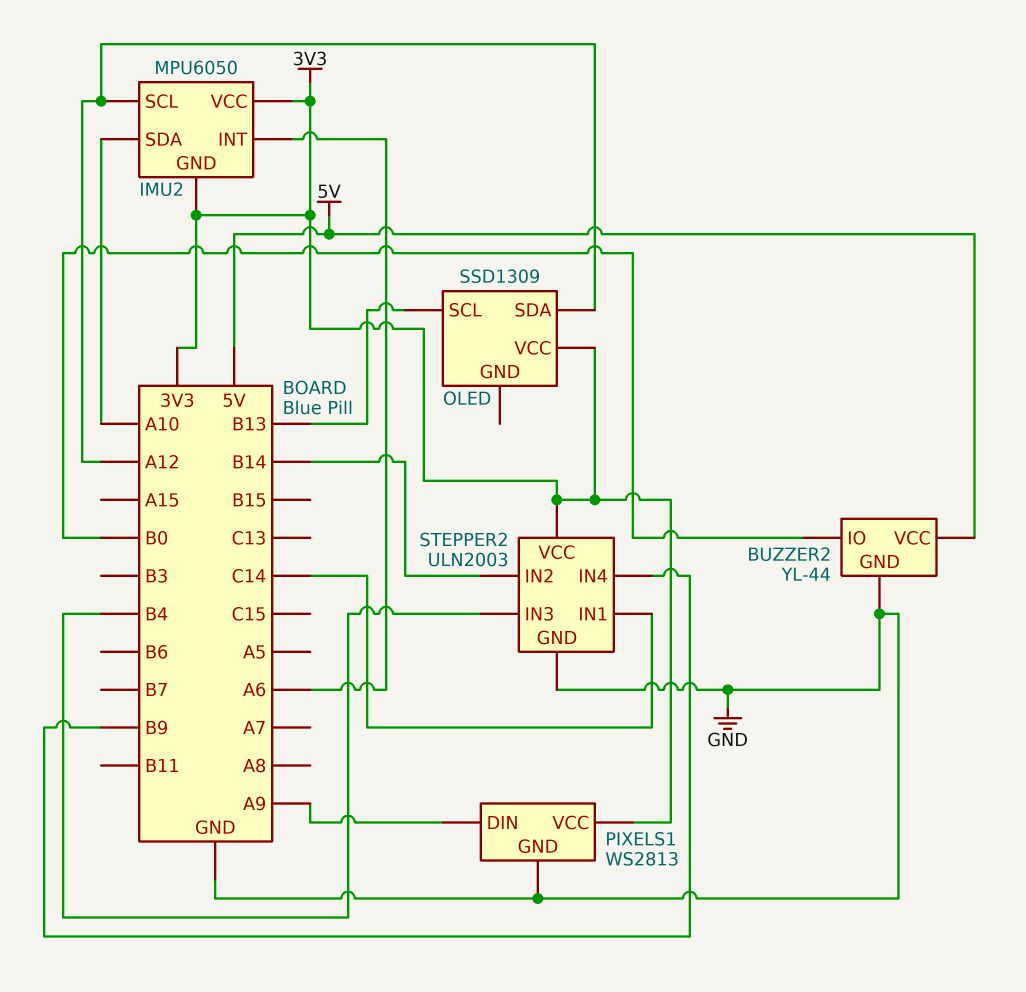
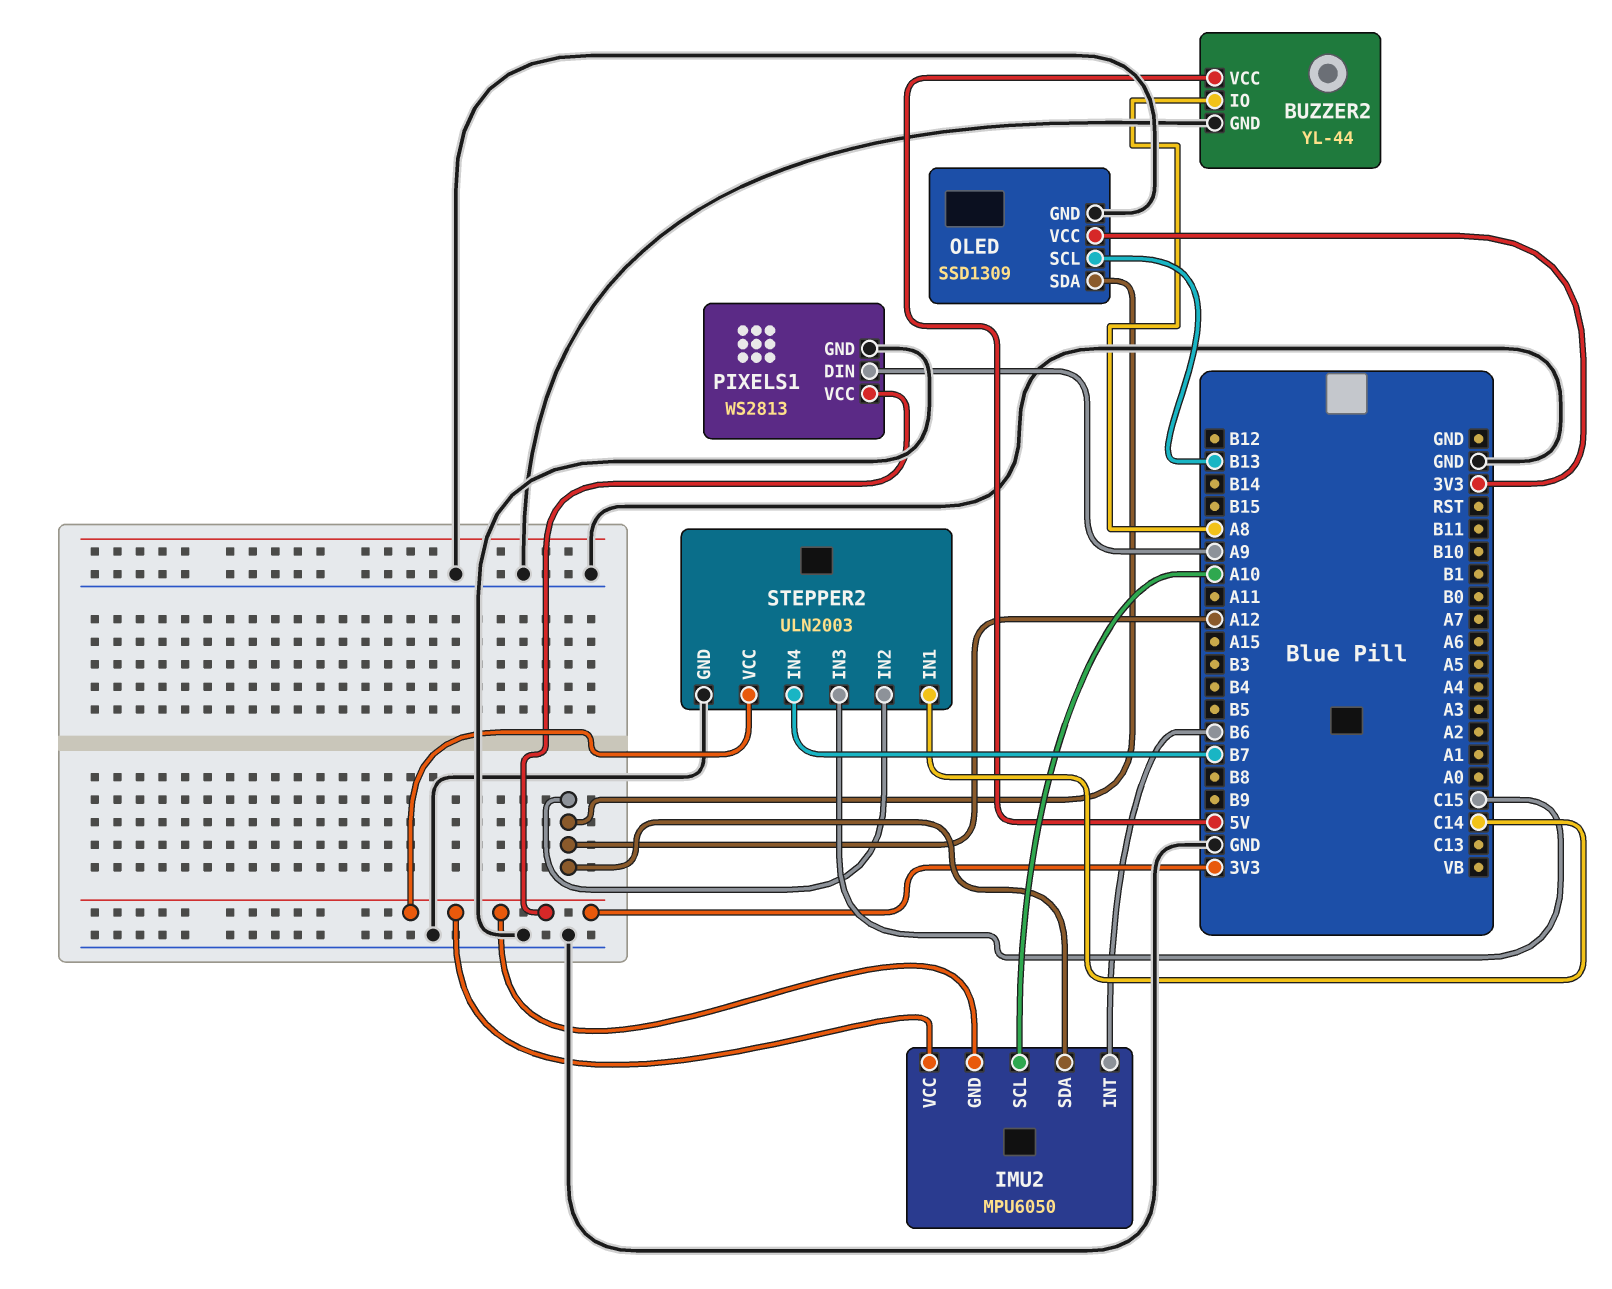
BUZZER2 pin IO: B0 -> A8
IMU2 pin INT: A6 -> B6
IMU2 pin SCL: A12 -> A10
IMU2 pin SDA: A10 -> A12
OLED pin GND: none -> GND
STEPPER2 pin IN2: B14 -> A12
STEPPER2 pin IN3: B4 -> C15
STEPPER2 pin IN4: B9 -> B7

